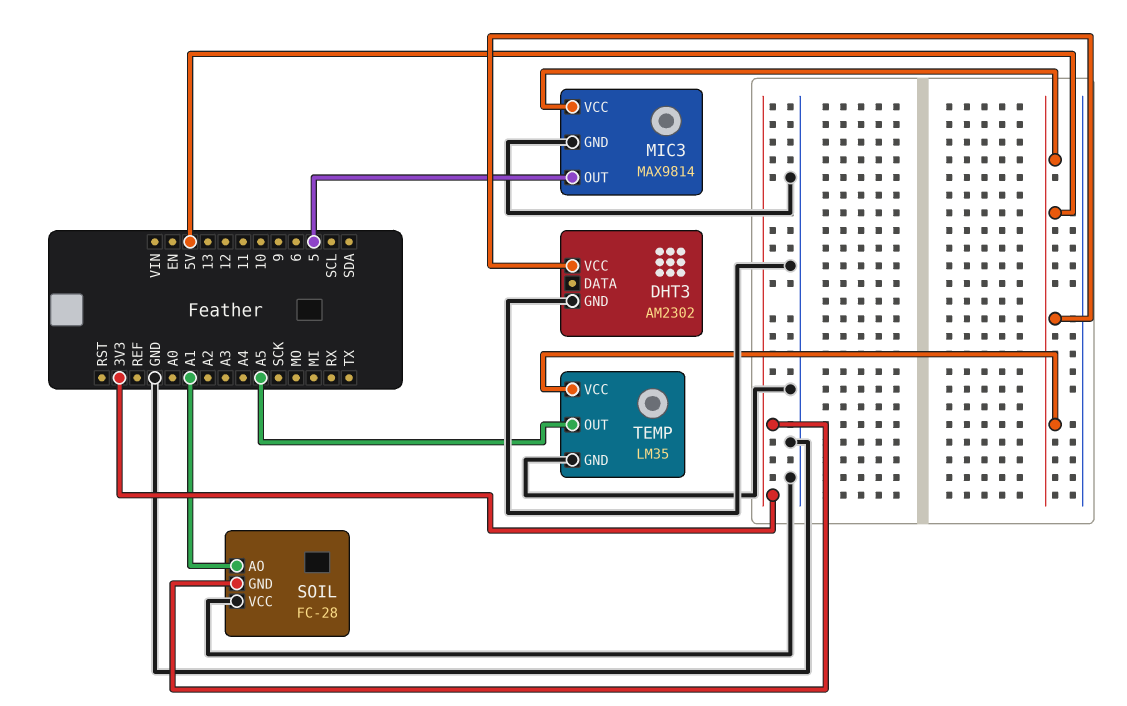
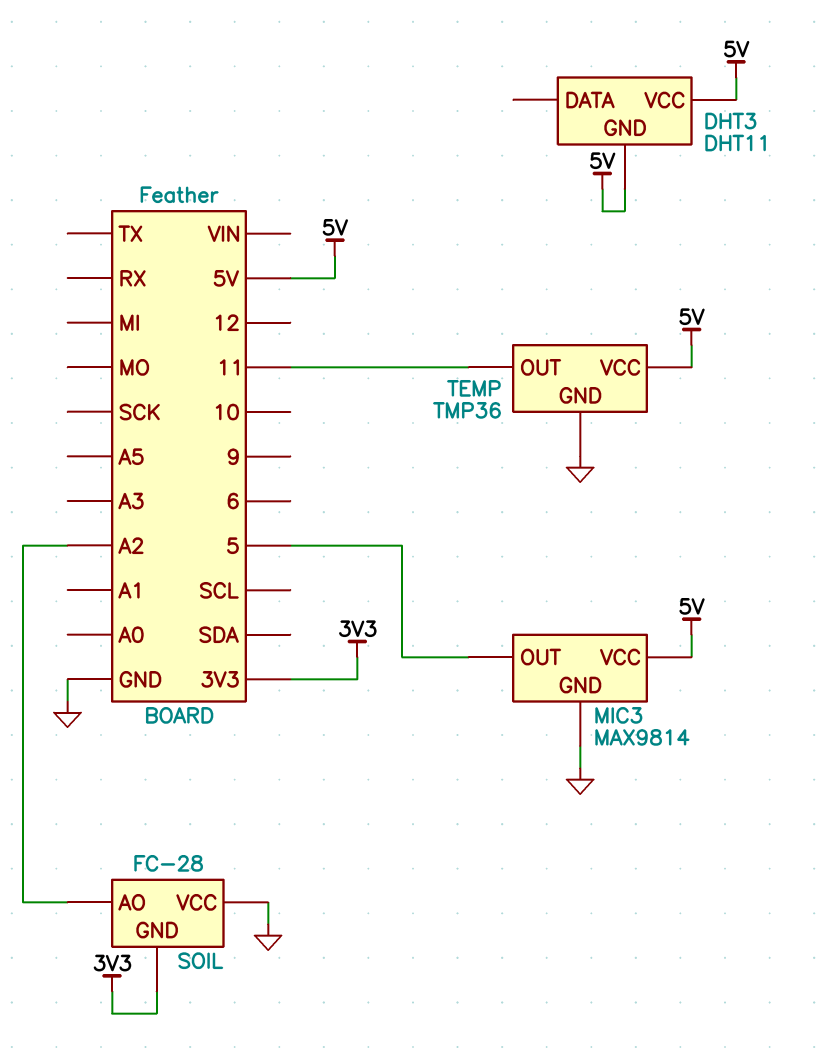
DHT3: AM2302 -> DHT11
DHT3 pin GND: GND -> 5V
SOIL pin AO: A1 -> A2
TEMP: LM35 -> TMP36
TEMP pin OUT: A5 -> 11

